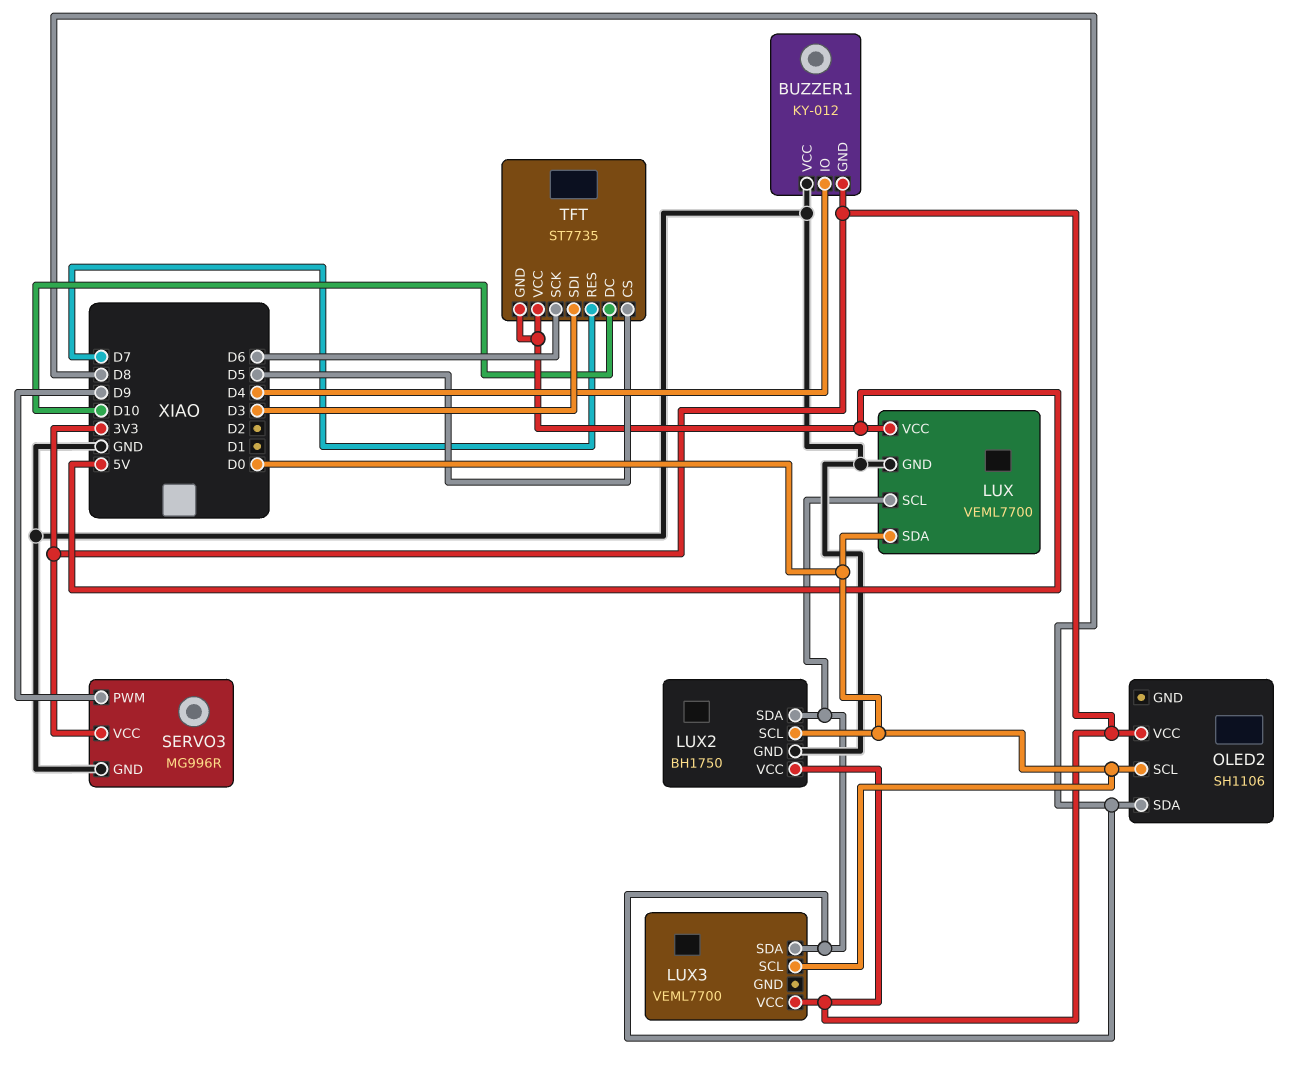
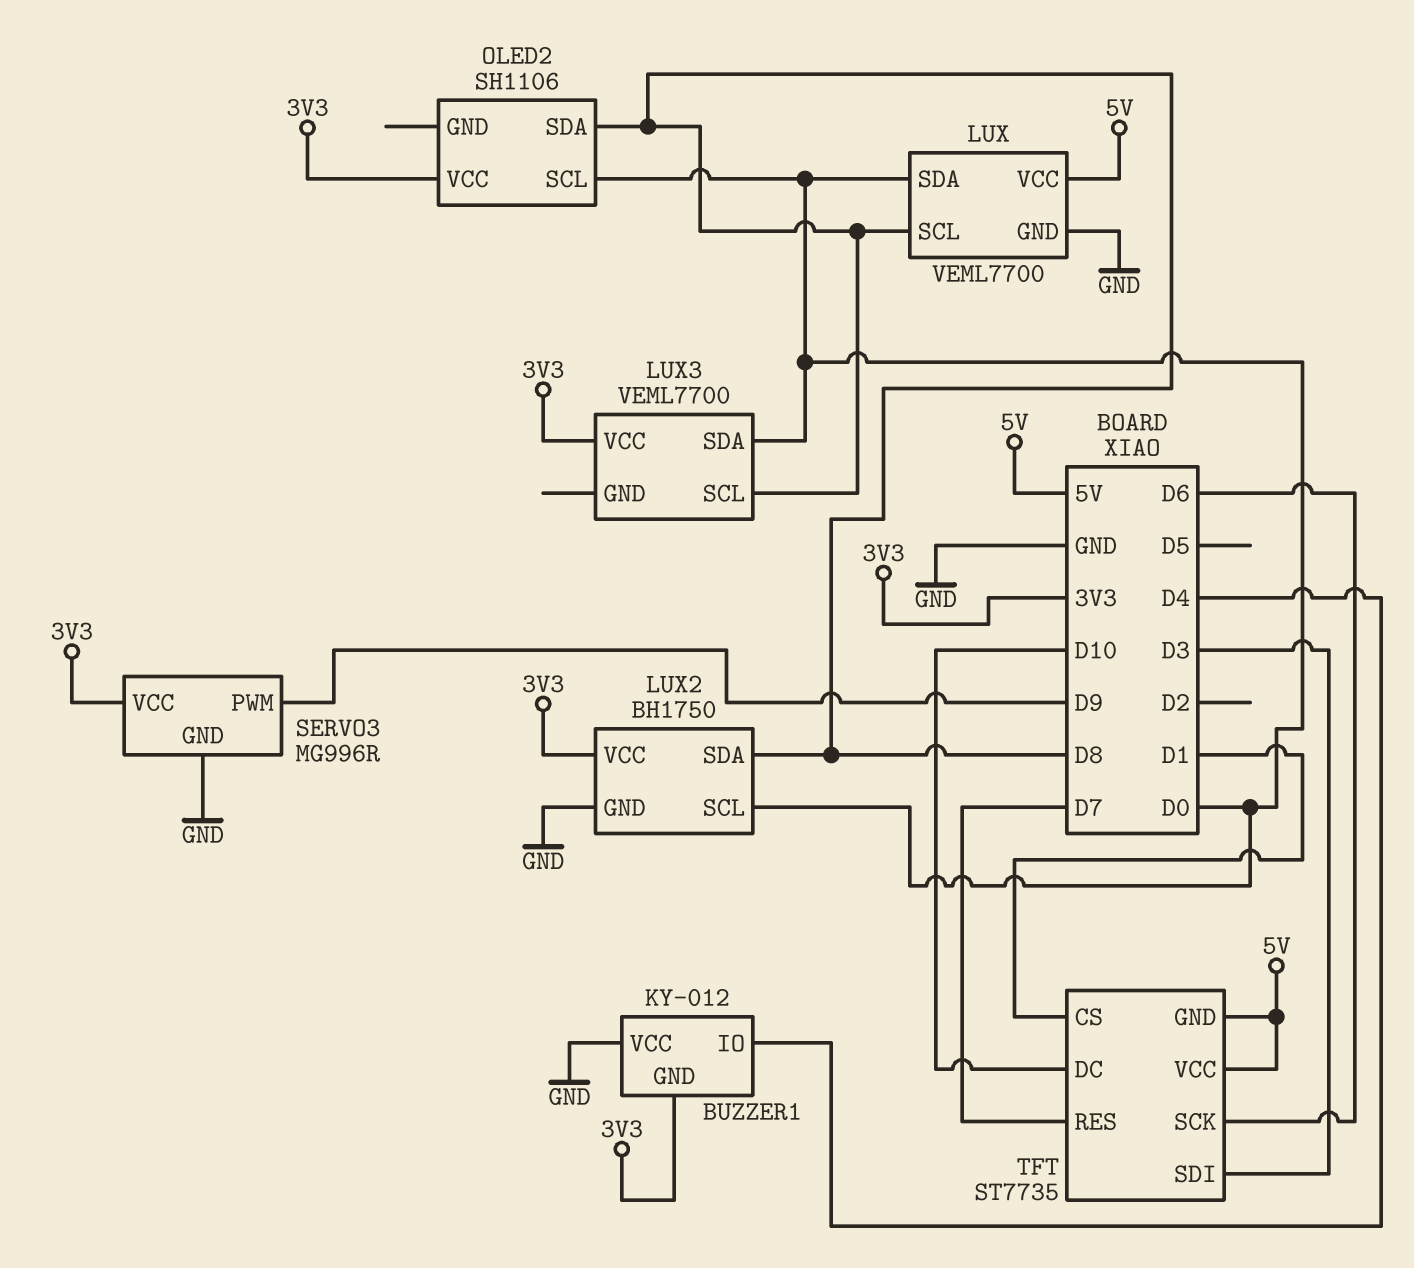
LUX3 pin SCL: D0 -> D8
LUX3 pin SDA: D8 -> D0
TFT pin CS: D5 -> D1

